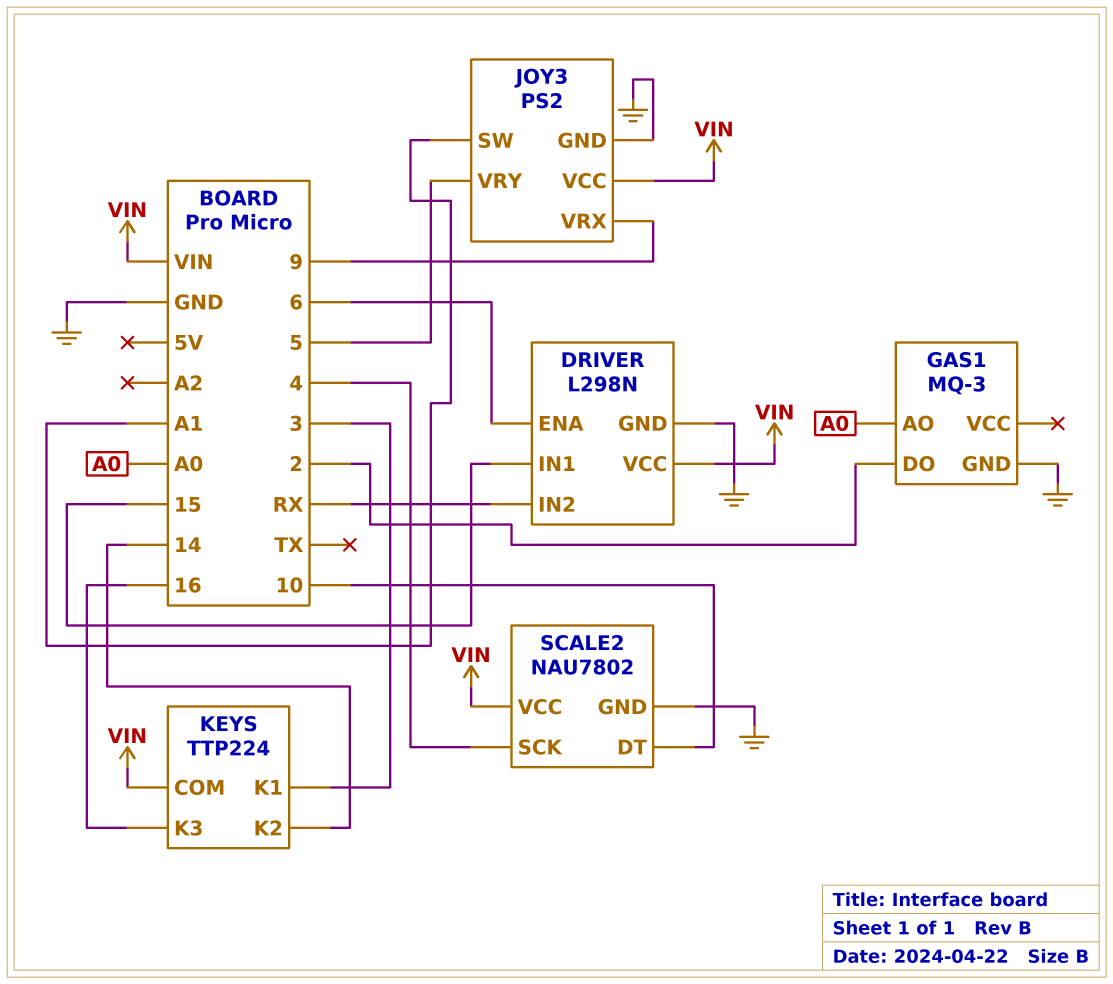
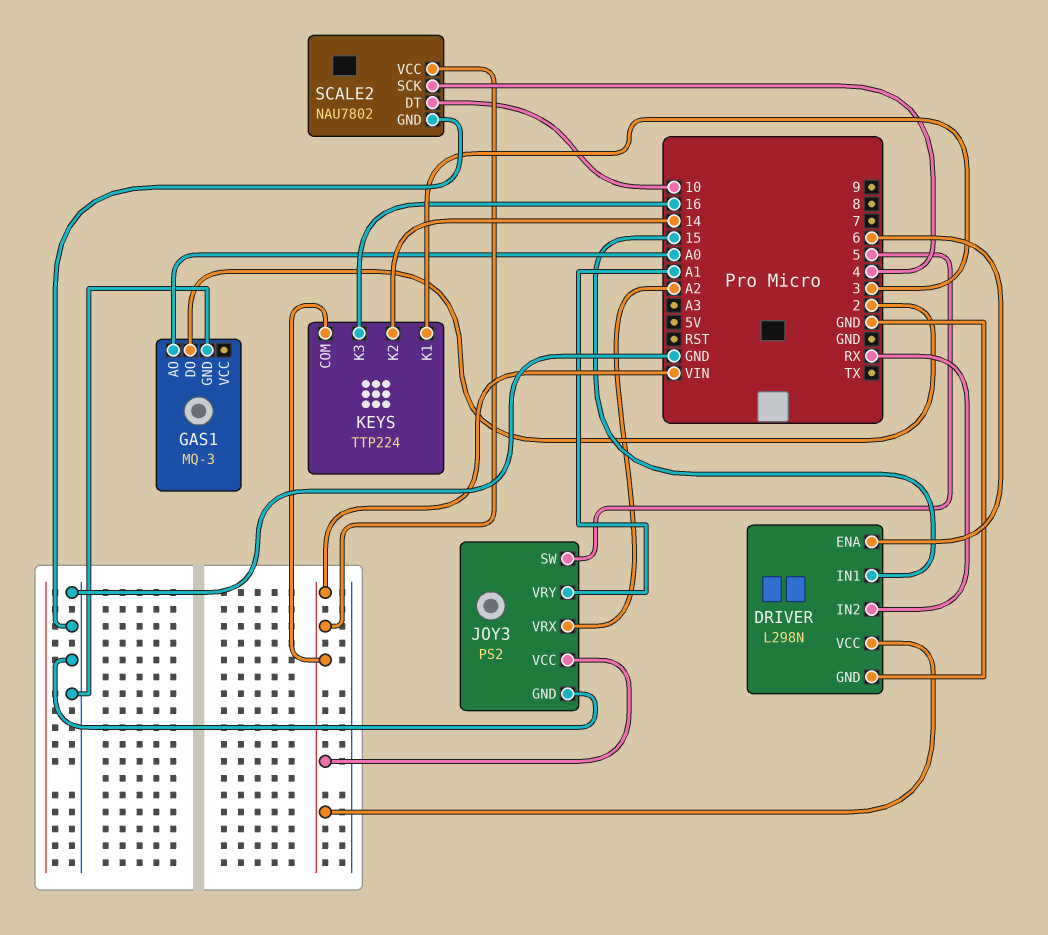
JOY3 pin SW: A1 -> 5
JOY3 pin VRX: 9 -> A2
JOY3 pin VRY: 5 -> A1

